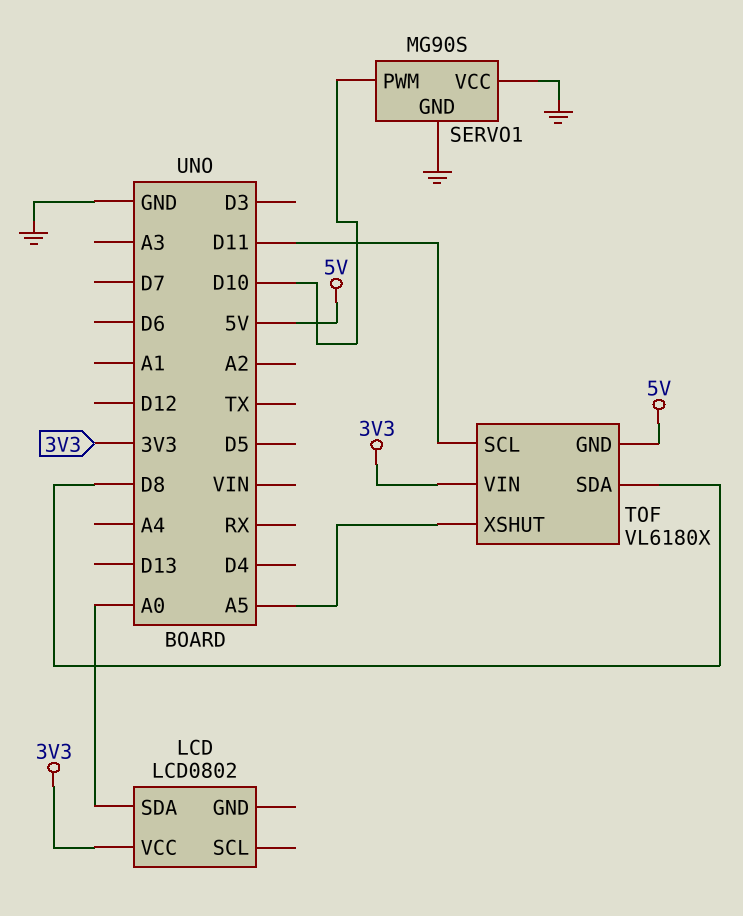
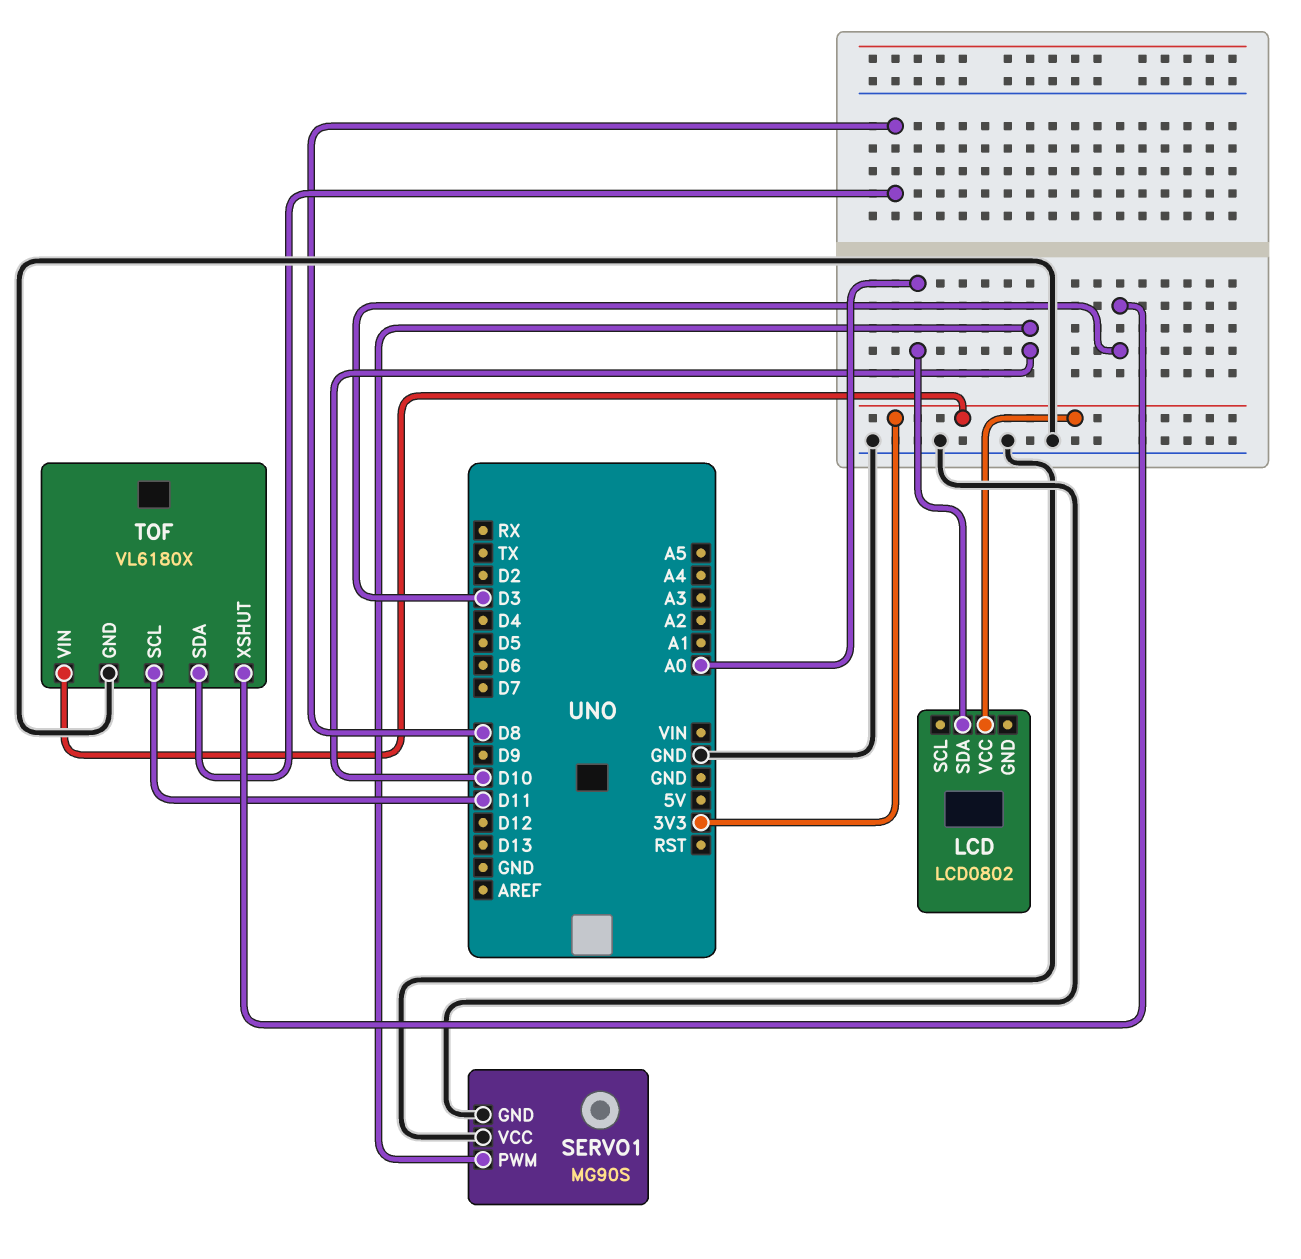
TOF pin GND: 5V -> GND
TOF pin XSHUT: A5 -> D3

